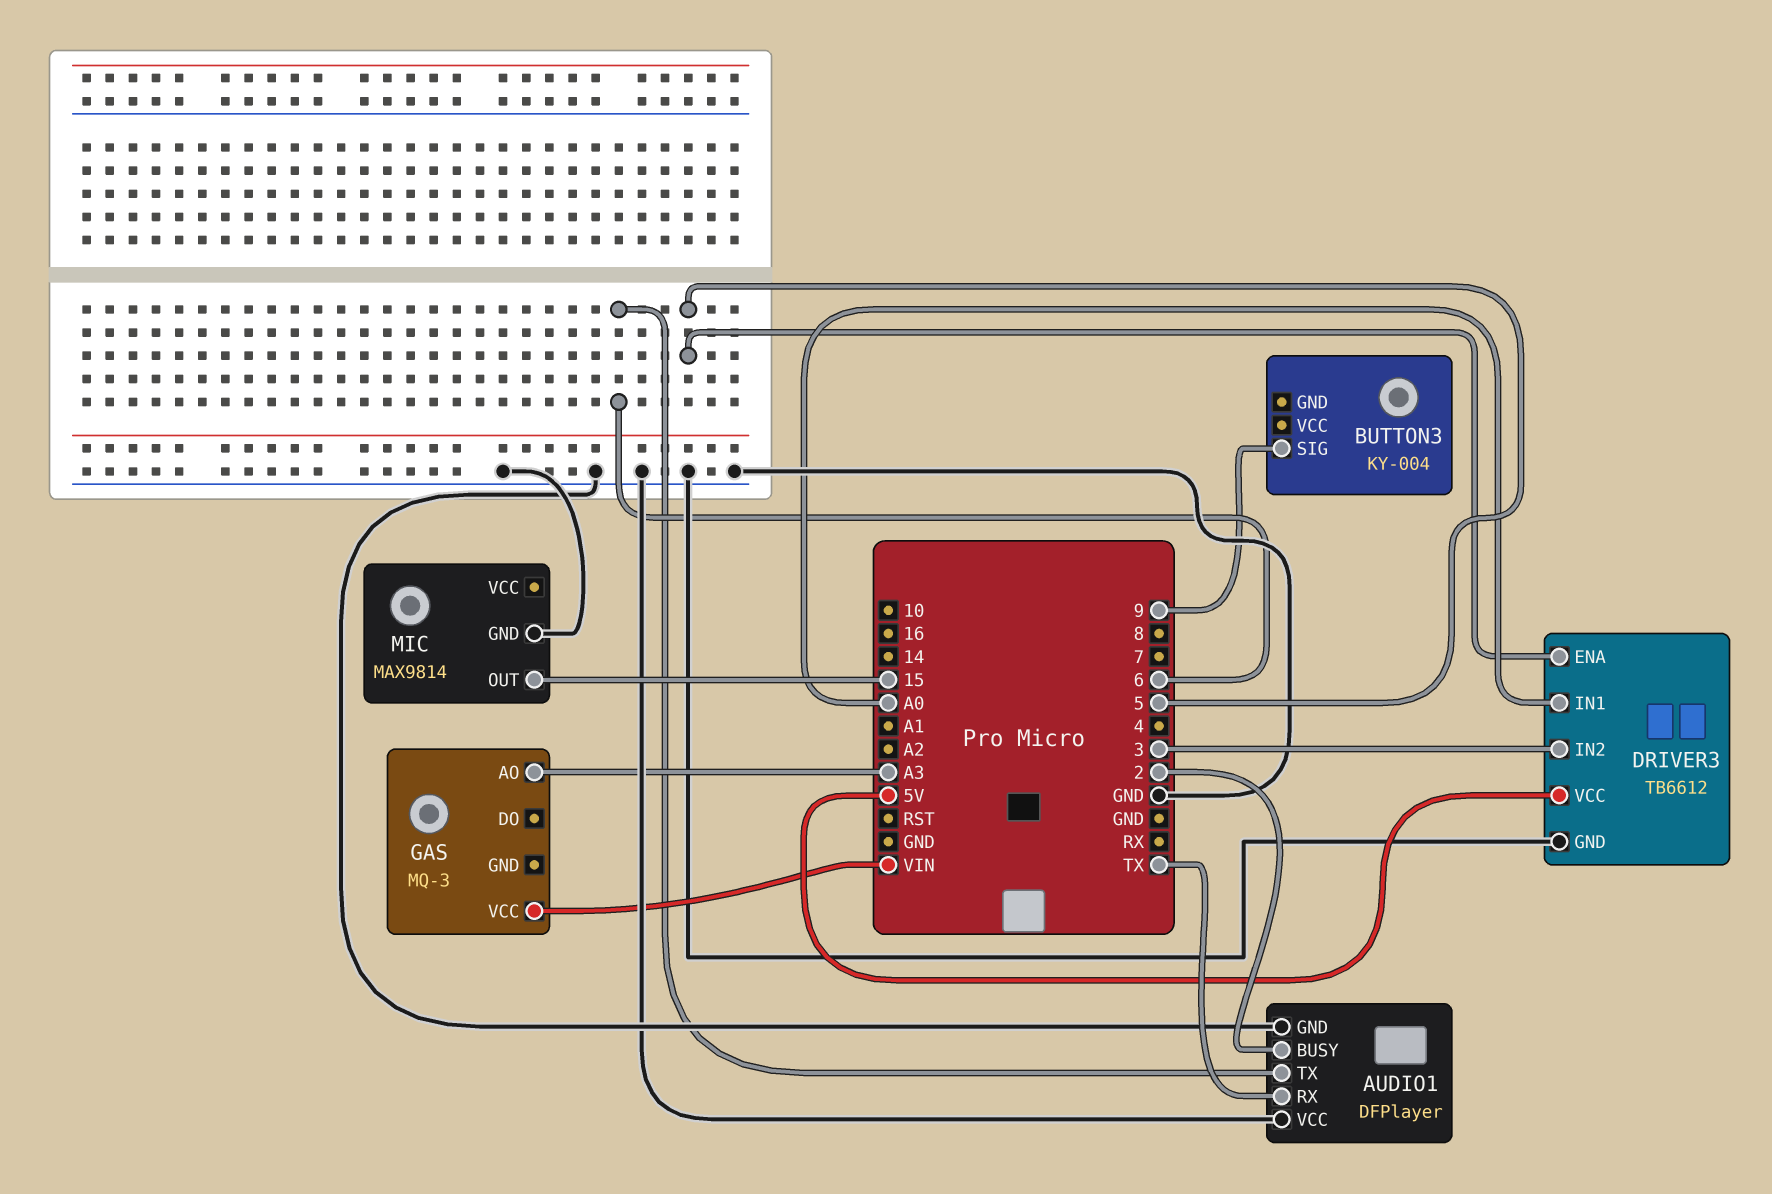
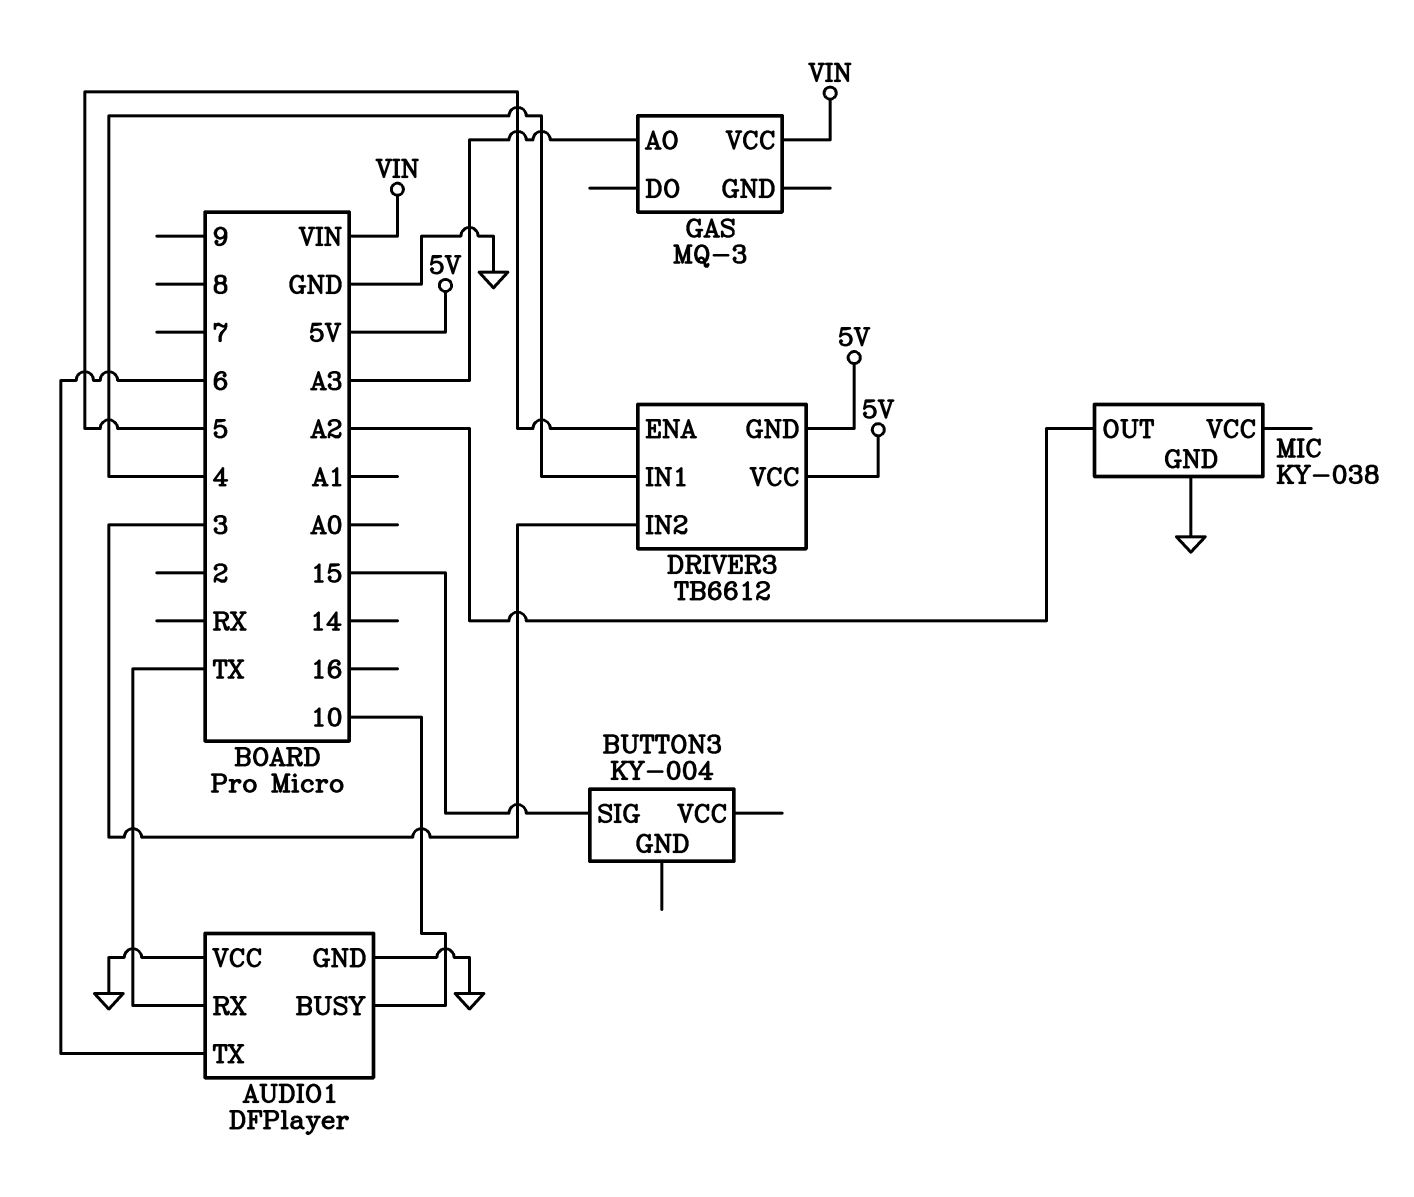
AUDIO1 pin BUSY: 2 -> 10
BUTTON3 pin SIG: 9 -> 15
DRIVER3 pin GND: GND -> 5V
DRIVER3 pin IN1: A0 -> 4
MIC: MAX9814 -> KY-038
MIC pin OUT: 15 -> A2

